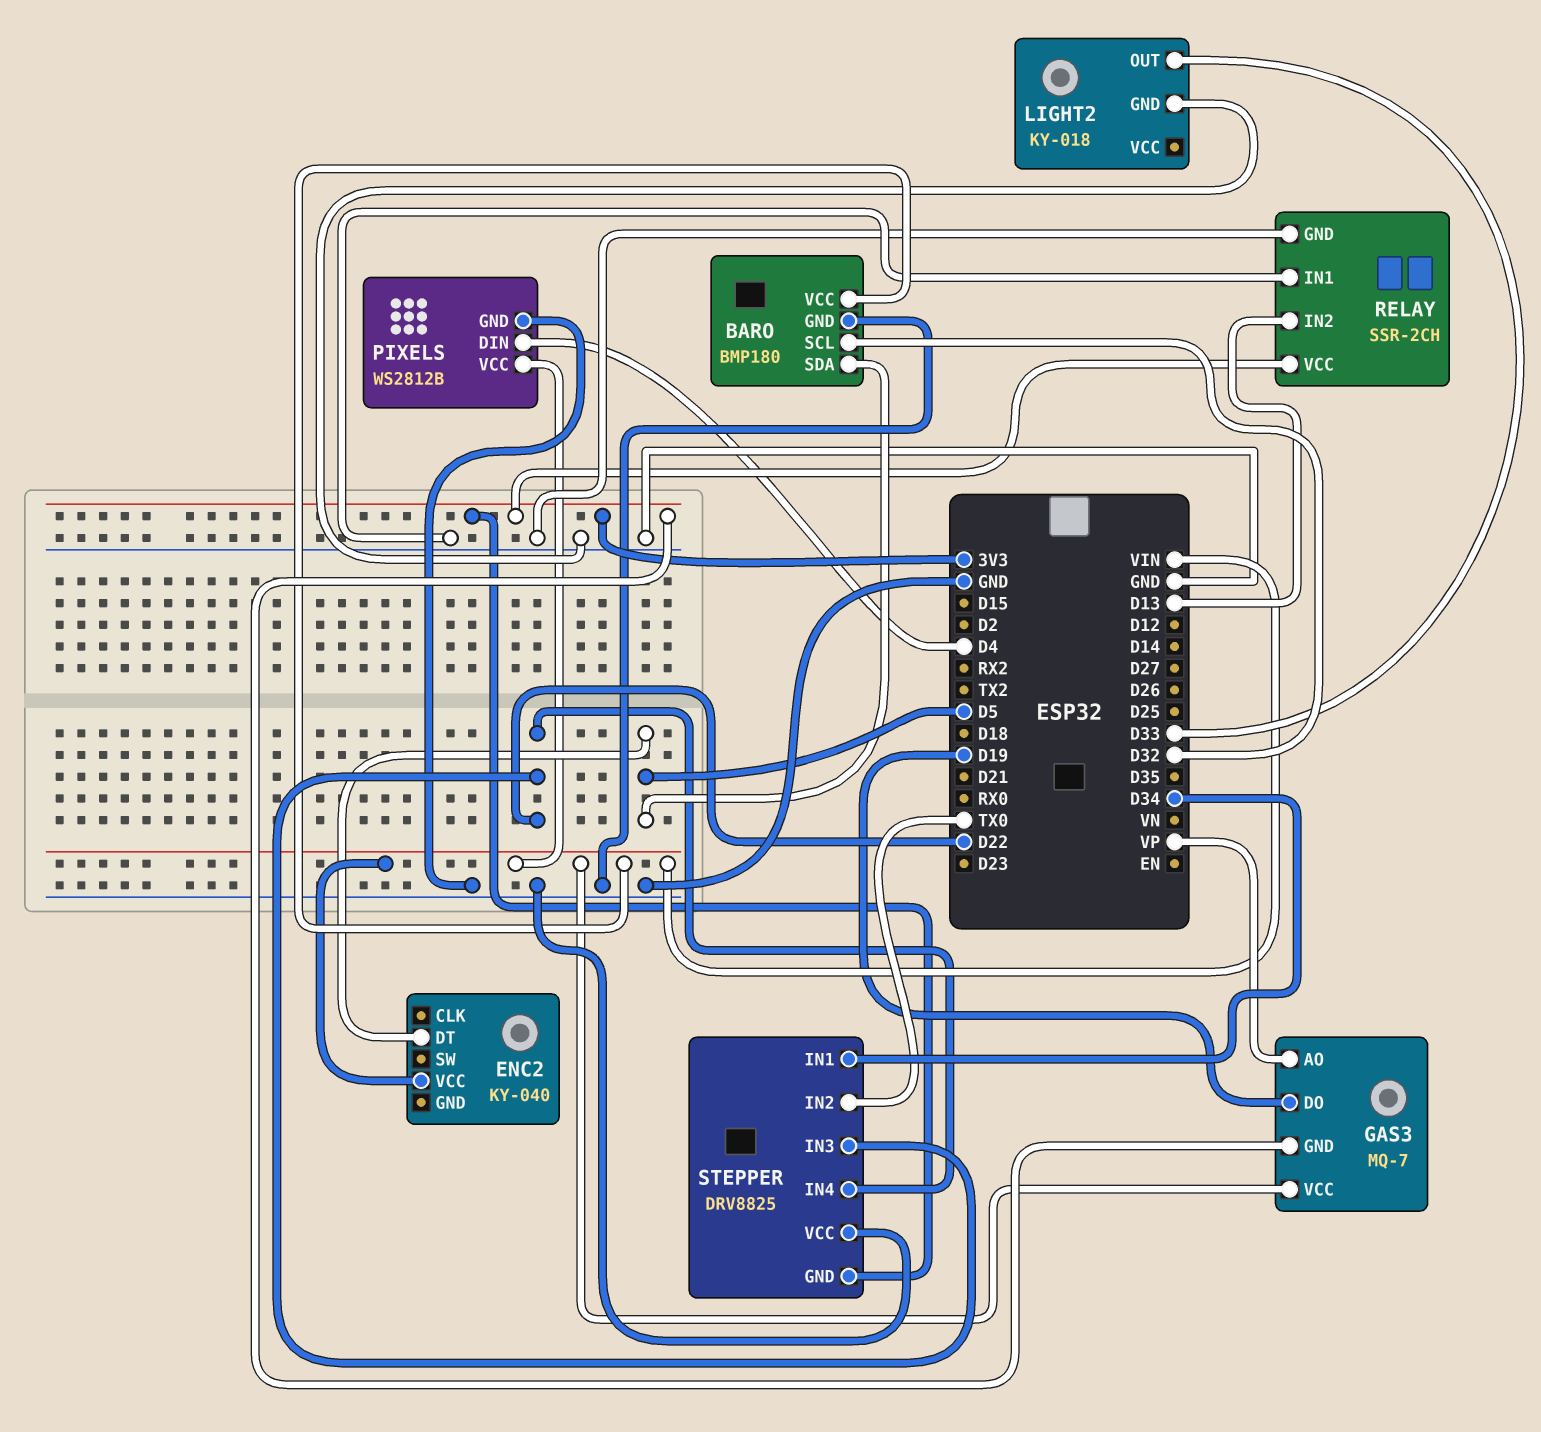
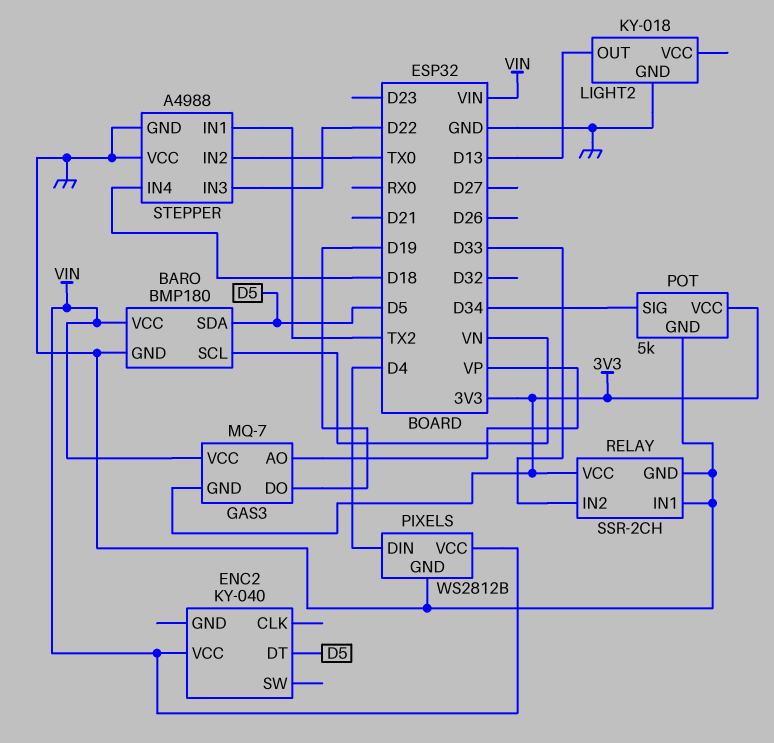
BARO pin SCL: D32 -> VN
LIGHT2 pin OUT: D33 -> D13
POT: none -> 5k
POT pin GND: none -> GND
POT pin SIG: none -> D34
POT pin VCC: none -> 3V3
RELAY pin IN2: D13 -> D33
STEPPER: DRV8825 -> A4988
STEPPER pin GND: 3V3 -> GND
STEPPER pin IN1: D34 -> TX2
STEPPER pin IN4: D22 -> D18

